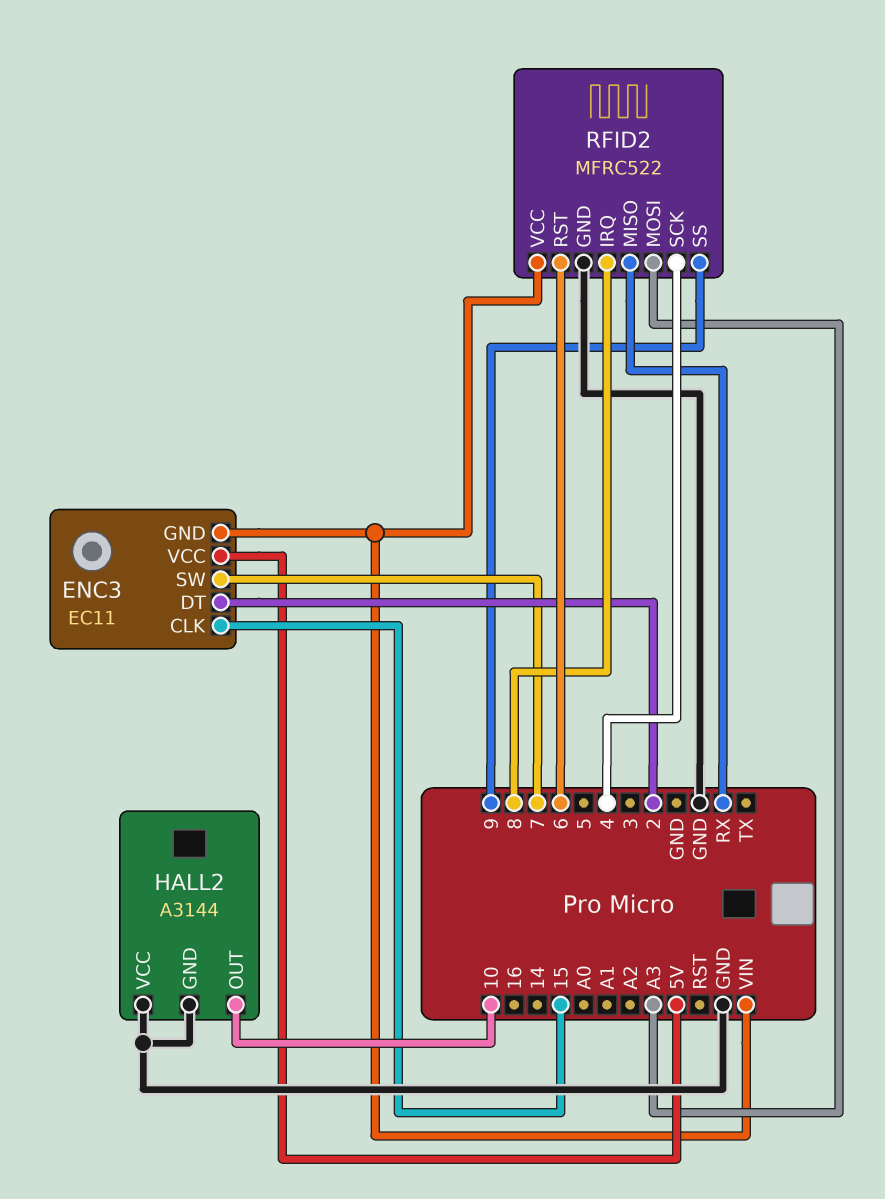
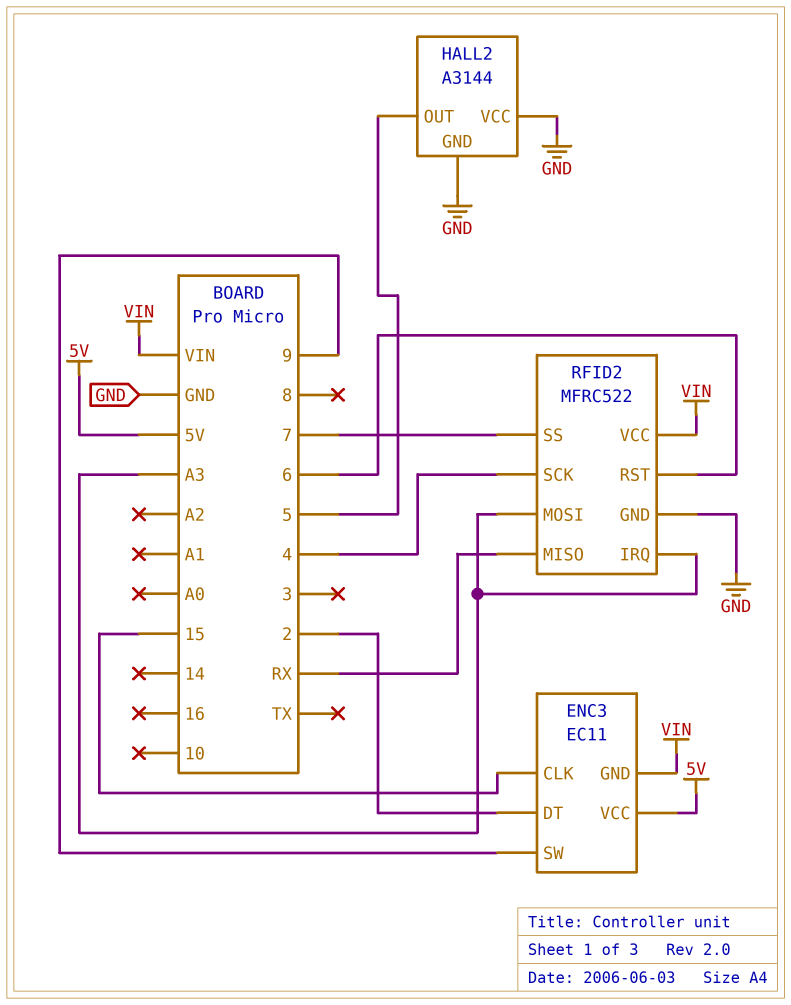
ENC3 pin SW: 7 -> 9
HALL2 pin OUT: 10 -> 5
RFID2 pin IRQ: 8 -> A3
RFID2 pin SS: 9 -> 7

